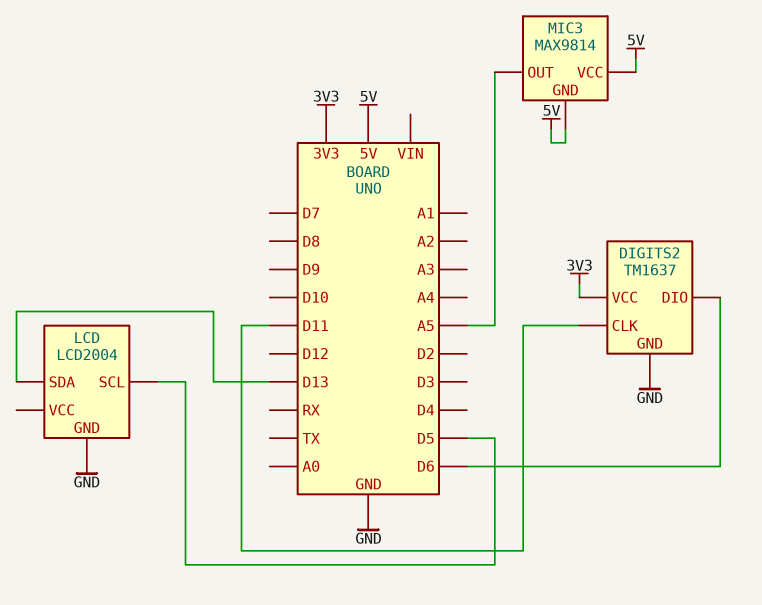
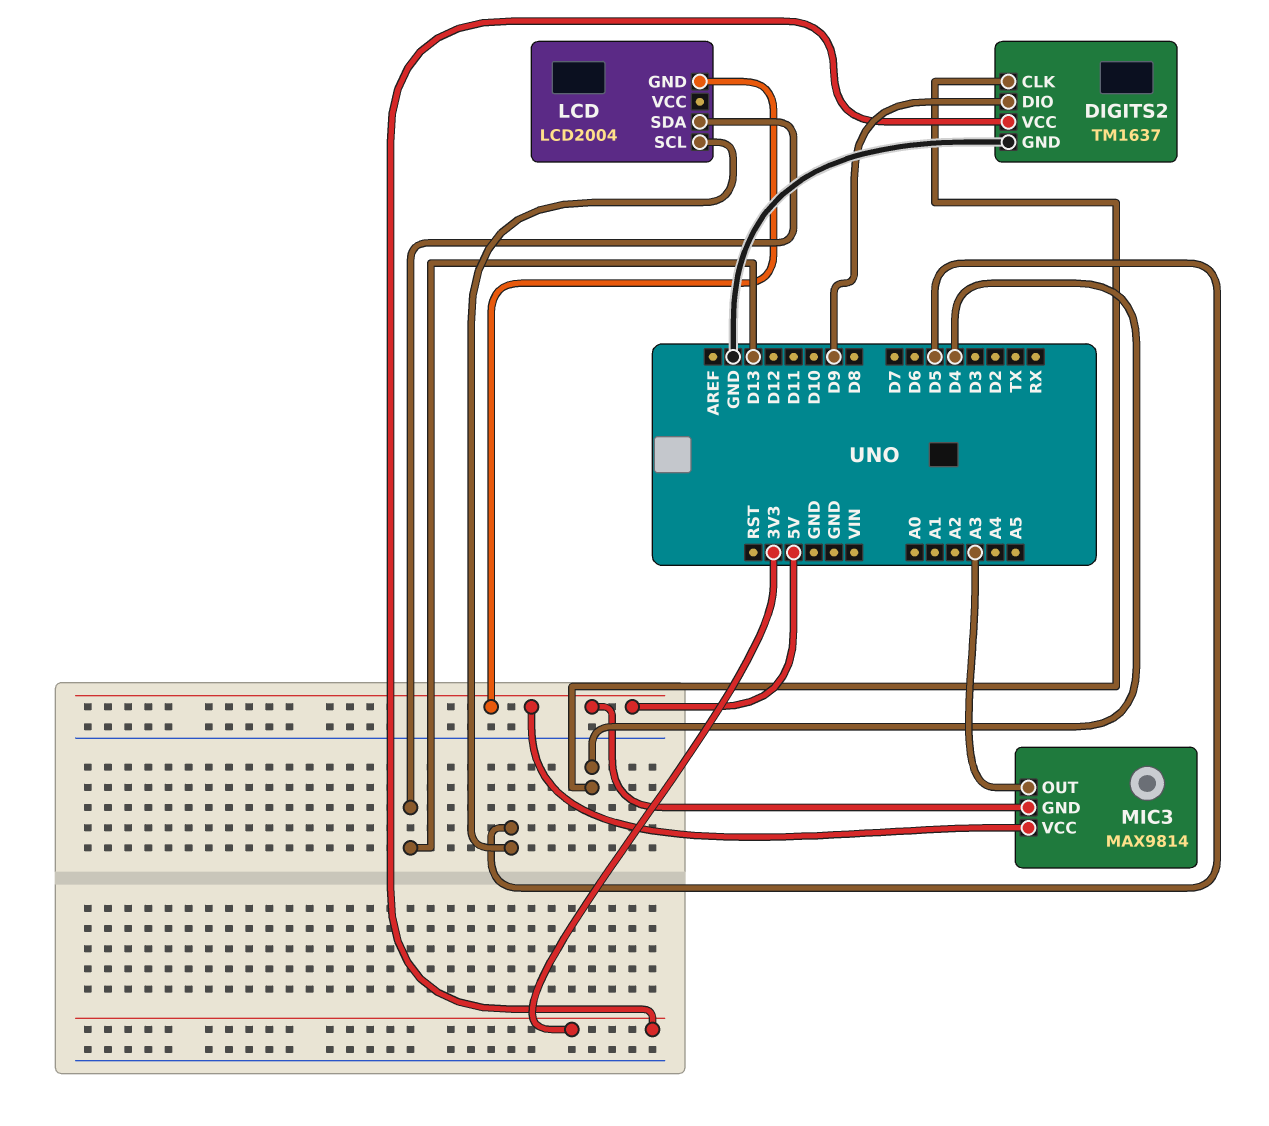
DIGITS2 pin CLK: D11 -> D4
DIGITS2 pin DIO: D6 -> D9
LCD pin GND: GND -> 5V
MIC3 pin OUT: A5 -> A3

